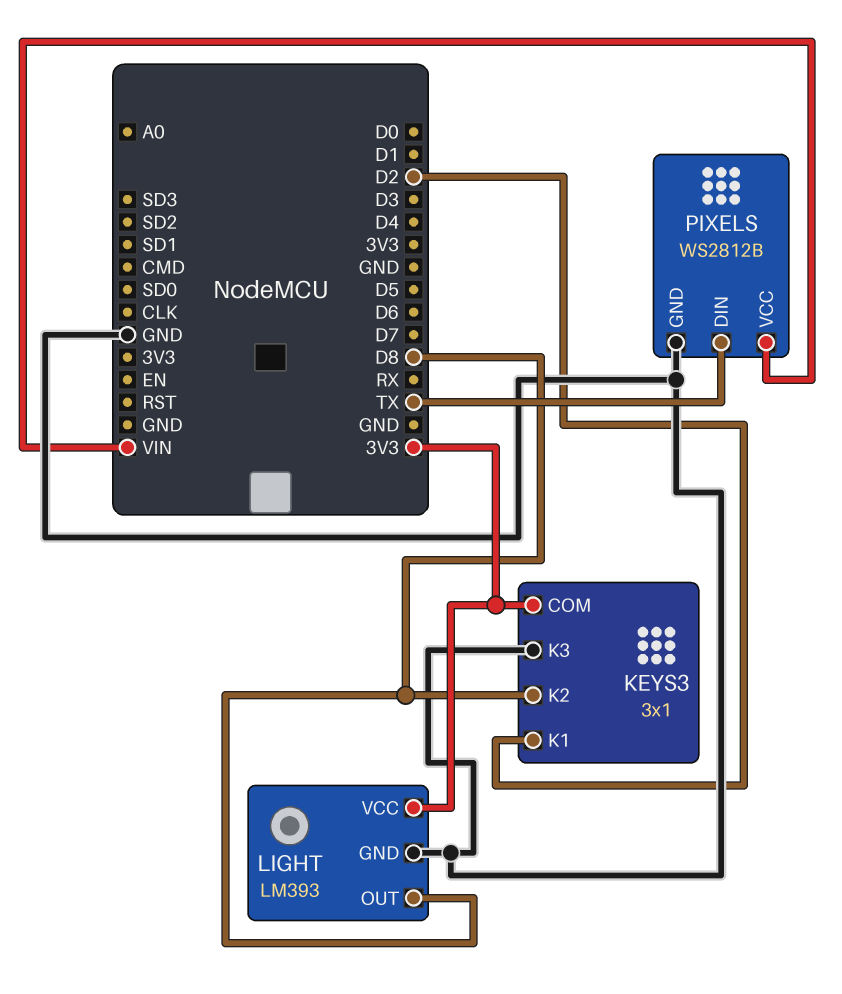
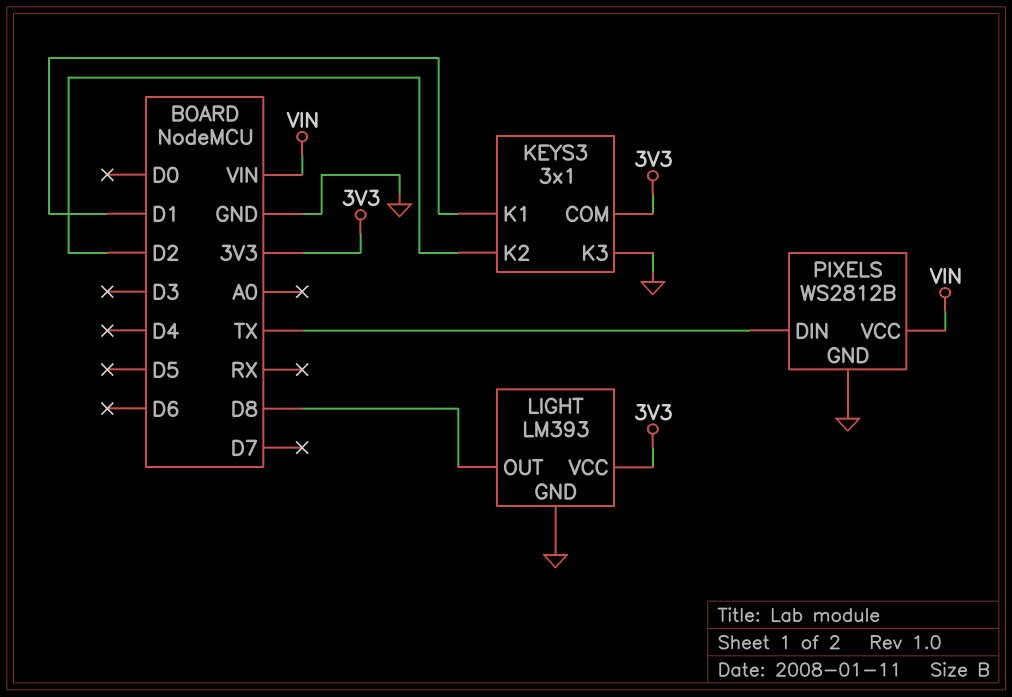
KEYS3 pin K1: D2 -> D1
KEYS3 pin K2: D8 -> D2

